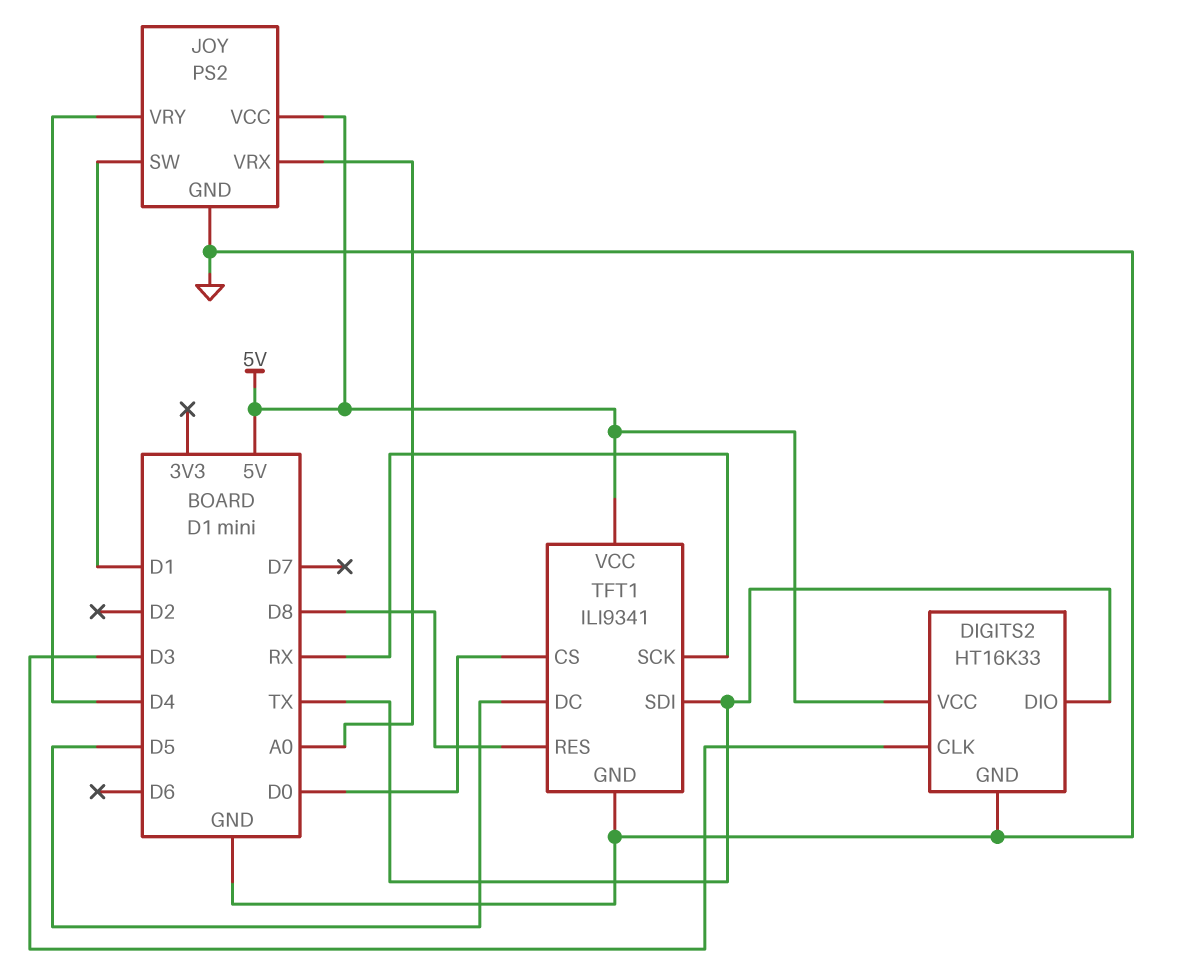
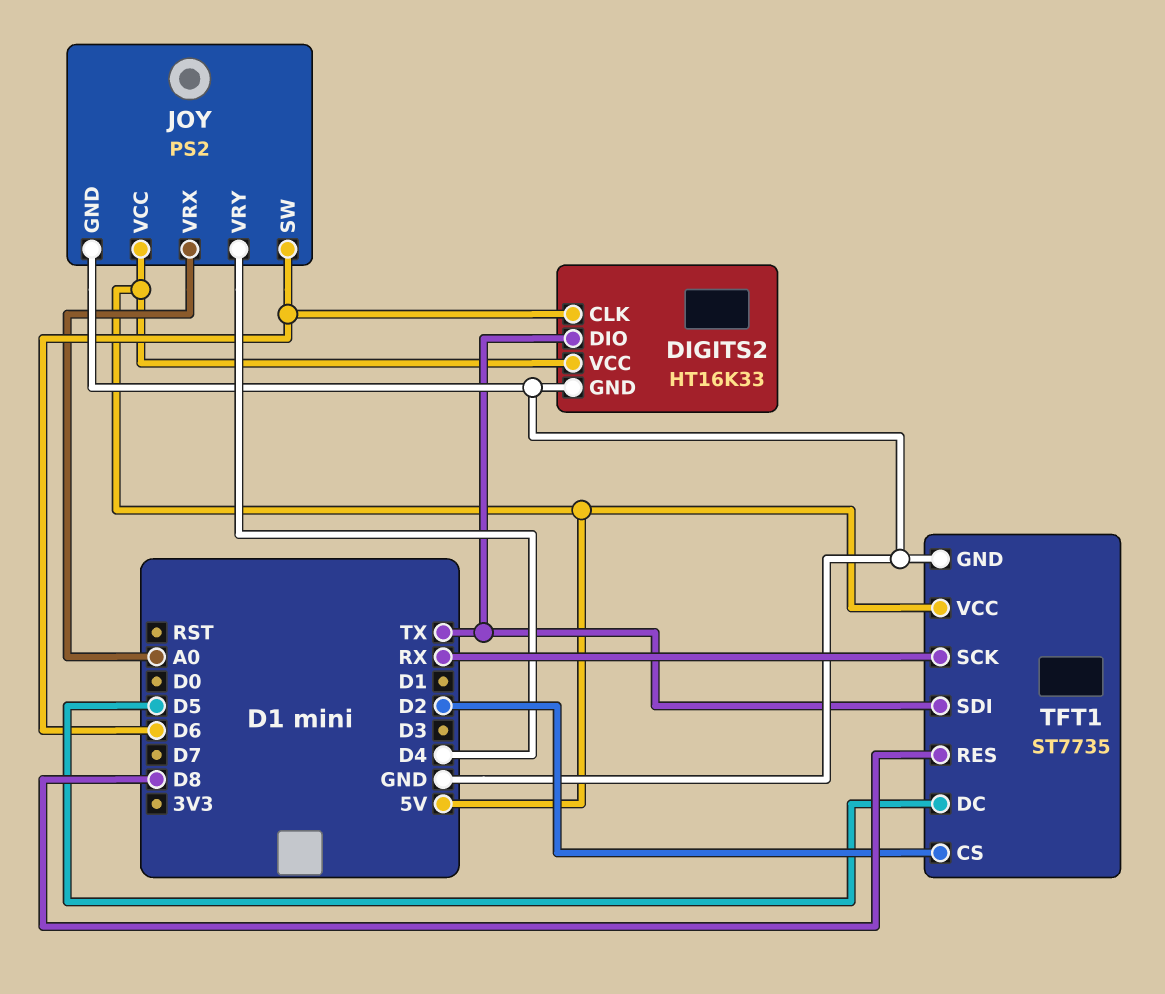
DIGITS2 pin CLK: D3 -> D6
JOY pin SW: D1 -> D6
TFT1: ILI9341 -> ST7735
TFT1 pin CS: D0 -> D2

